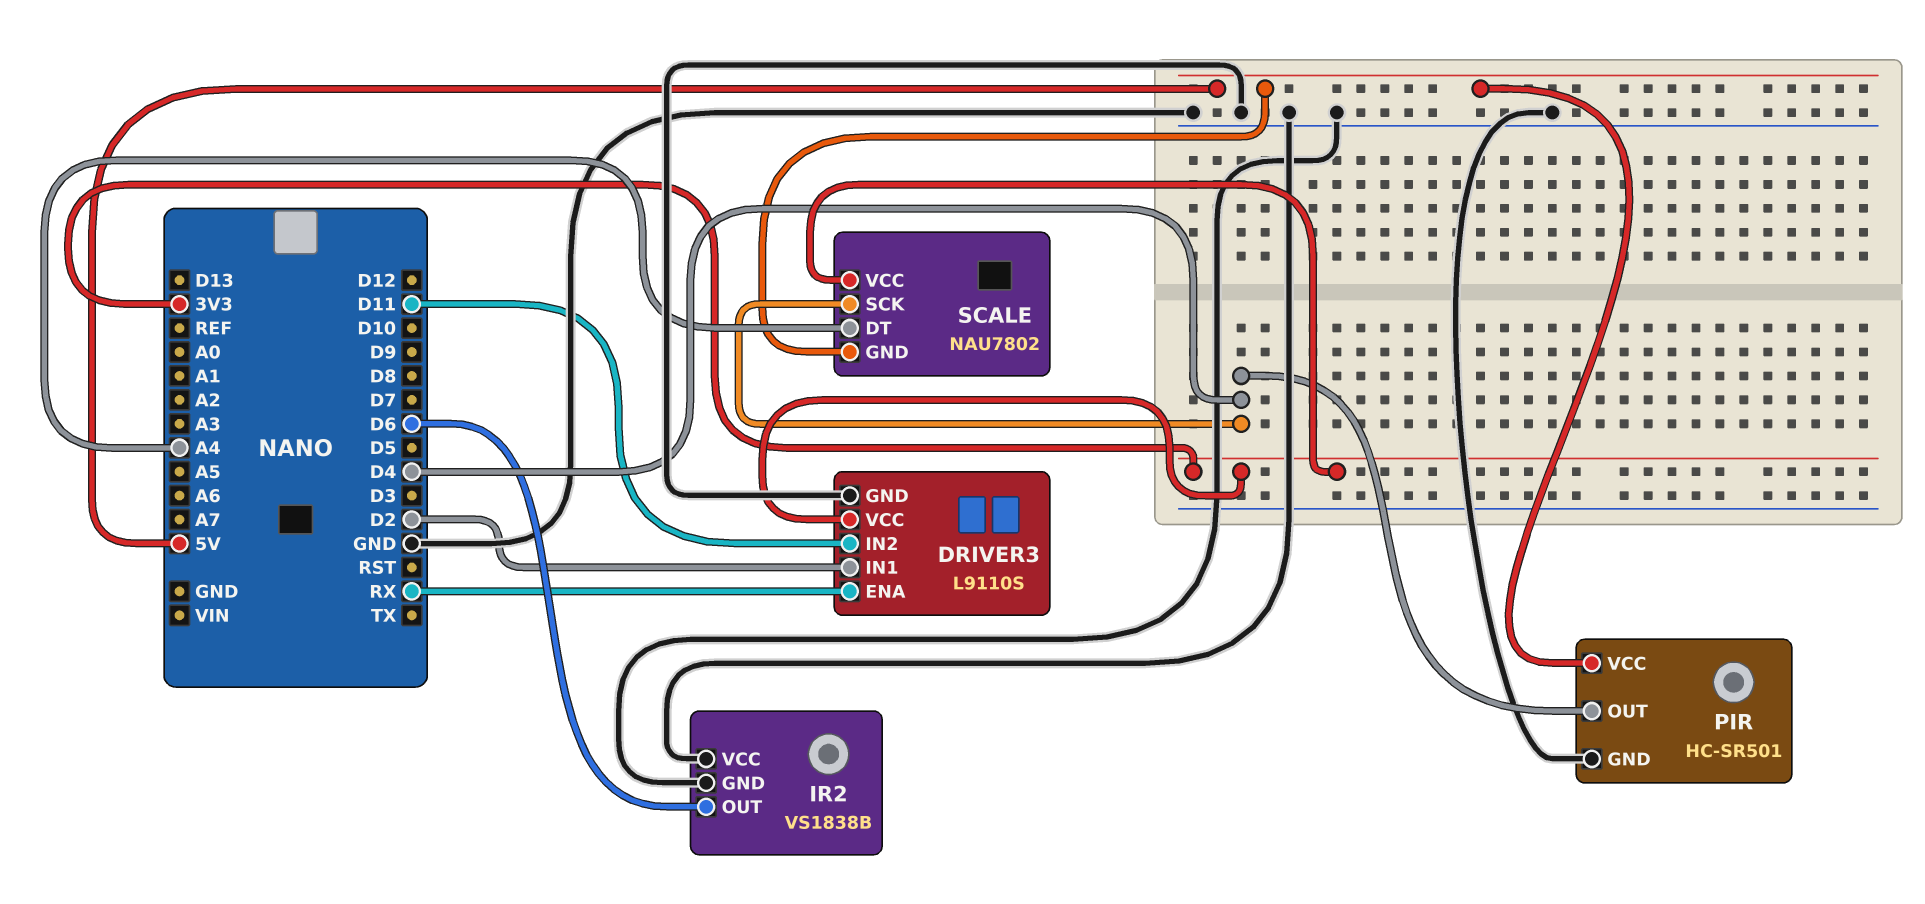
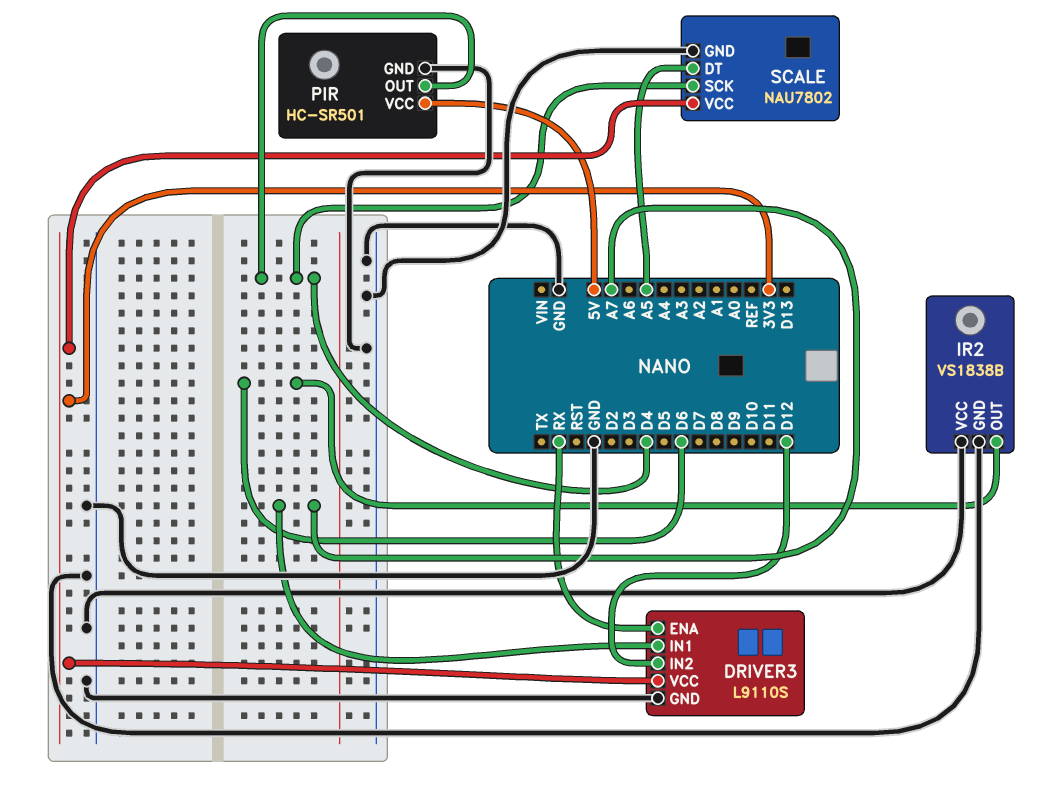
DRIVER3 pin IN1: D2 -> A7
DRIVER3 pin IN2: D11 -> D12
SCALE pin DT: A4 -> A5
SCALE pin GND: 5V -> GND

